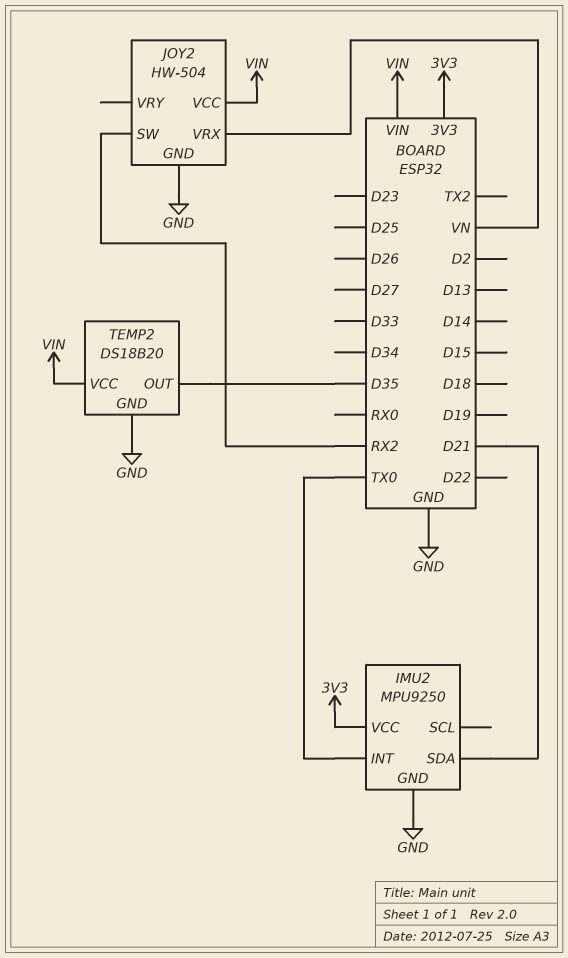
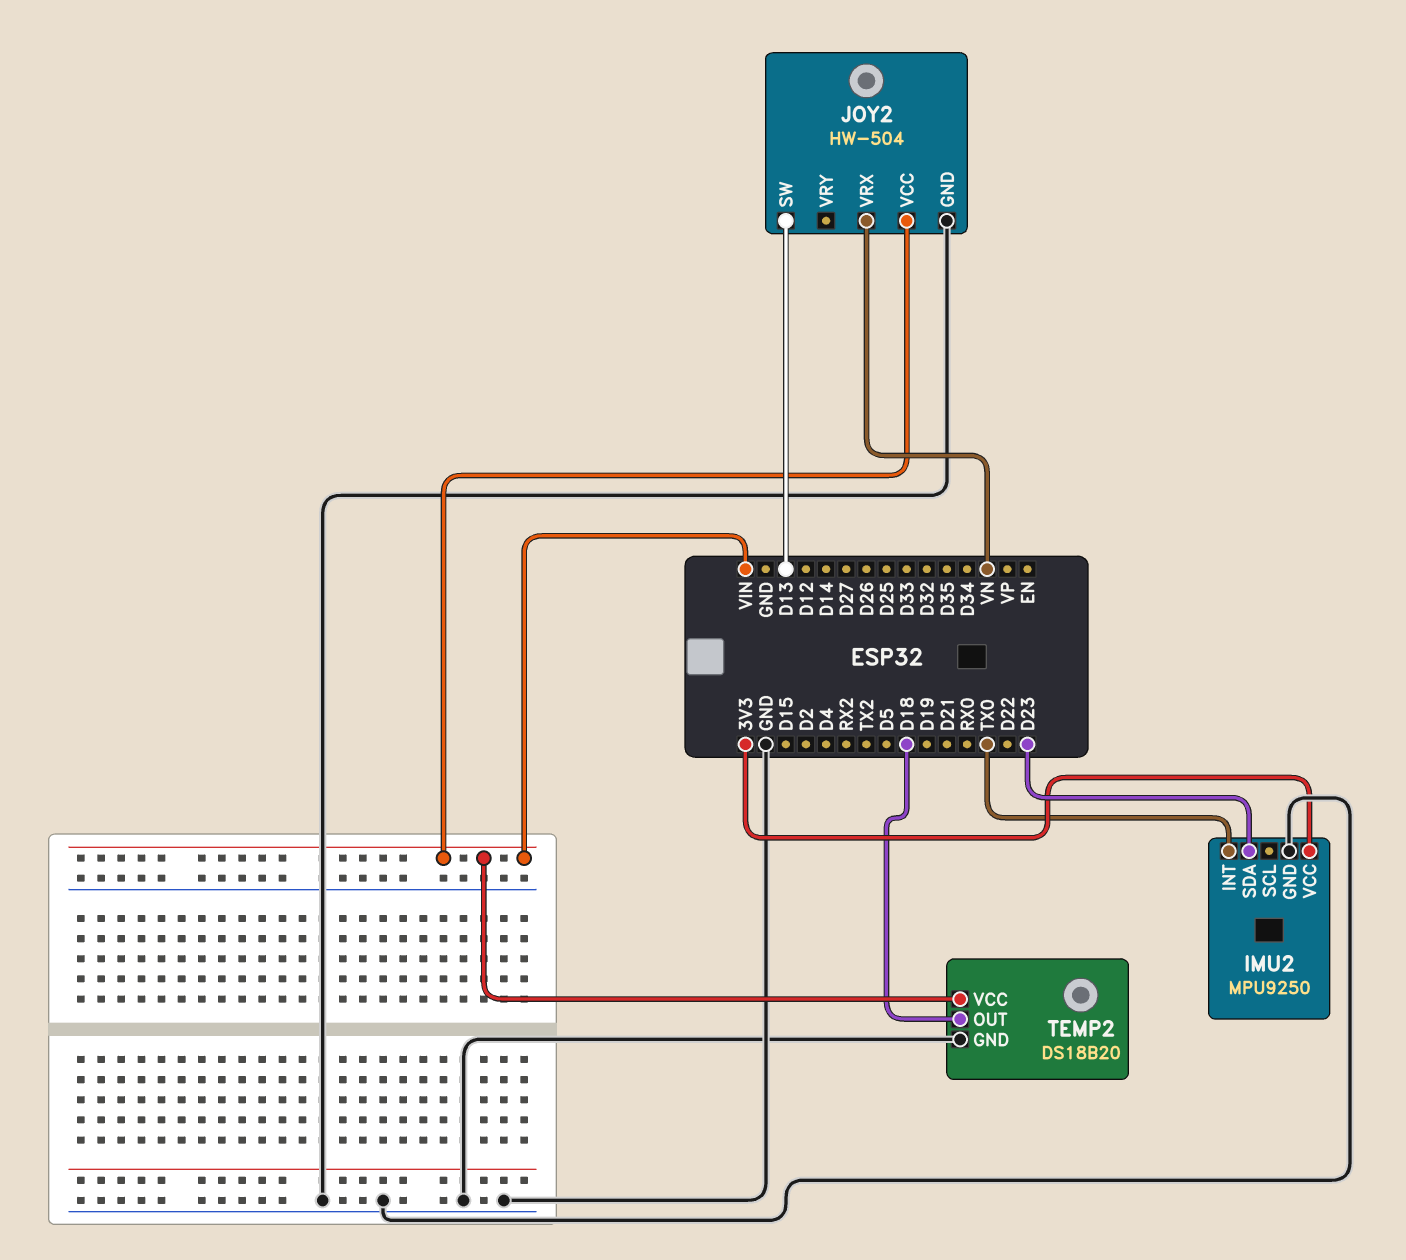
IMU2 pin SDA: D21 -> D23
JOY2 pin SW: RX2 -> D13
TEMP2 pin OUT: D35 -> D18

